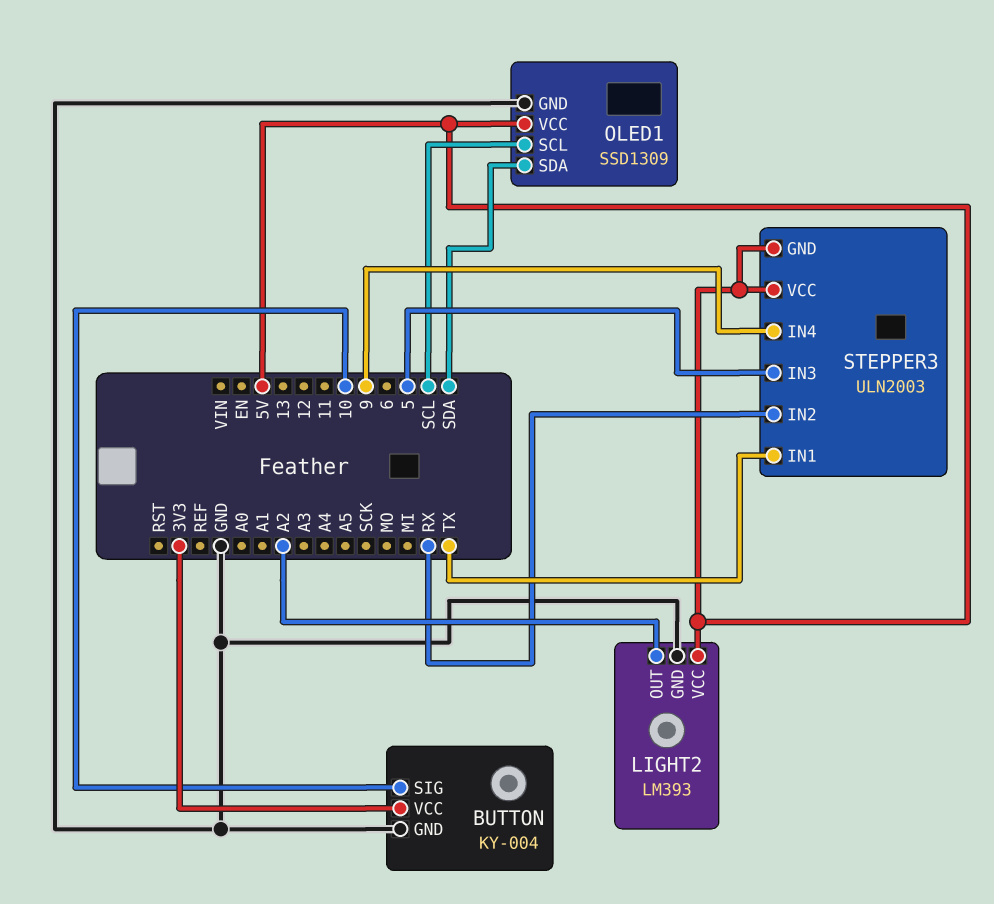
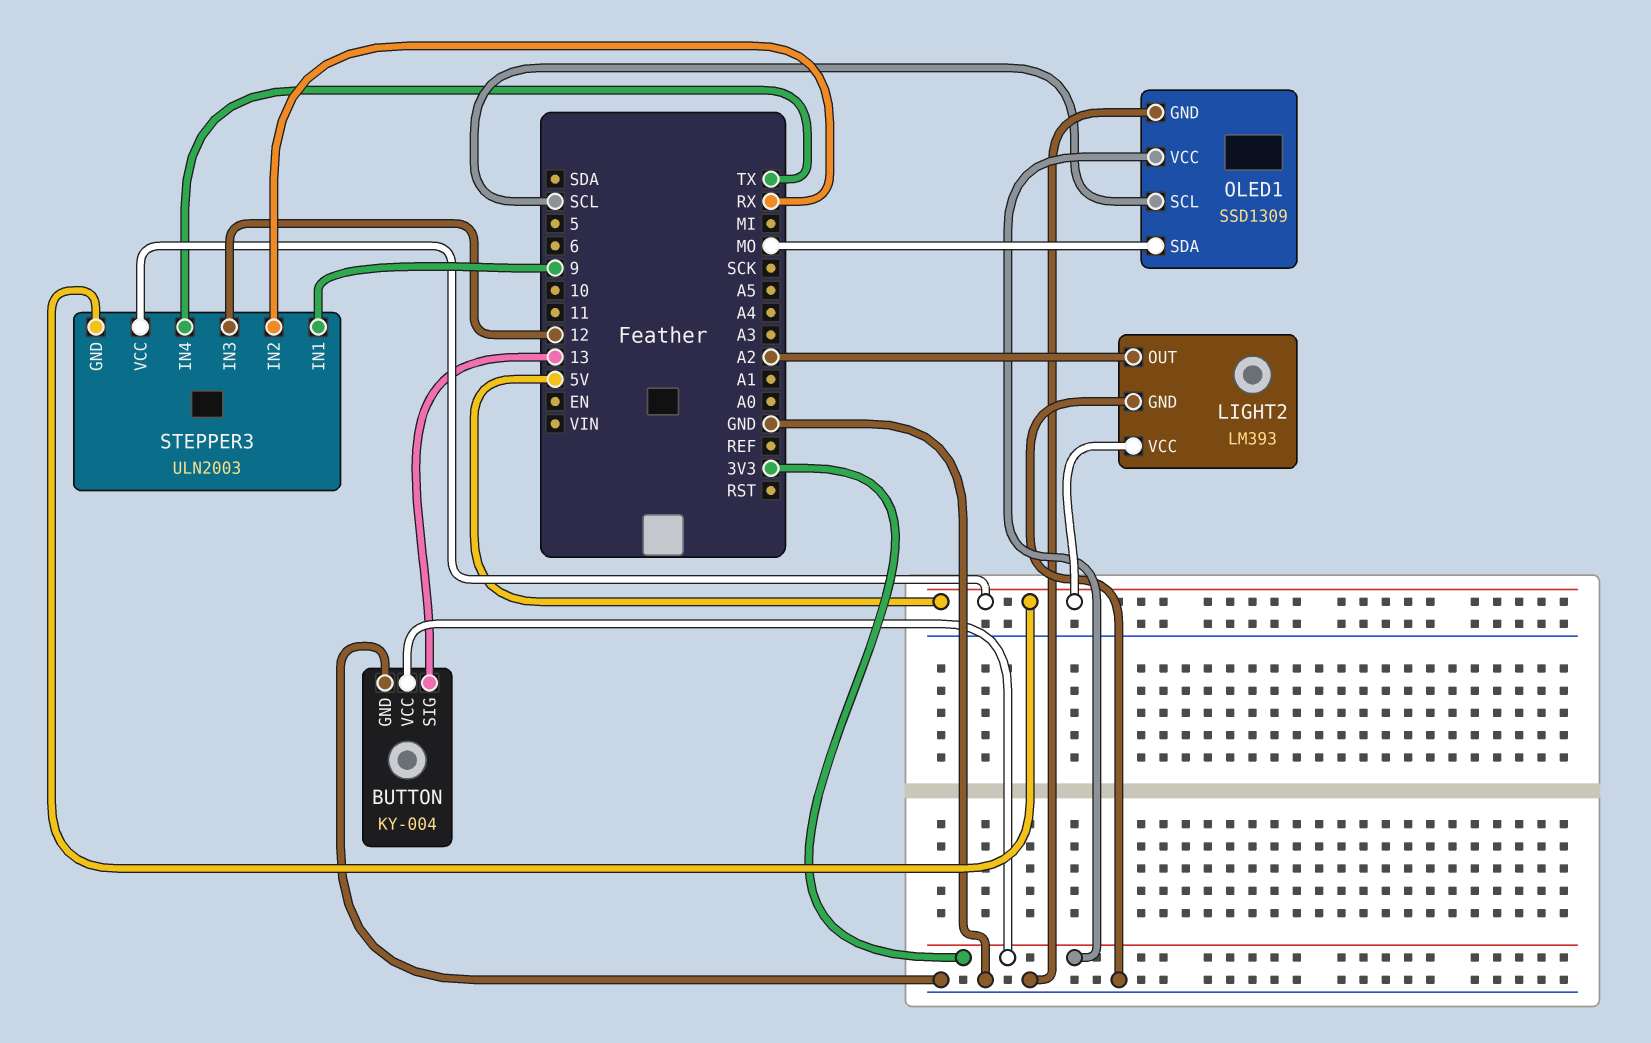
BUTTON pin SIG: 10 -> 13
OLED1 pin SDA: SDA -> MO
OLED1 pin VCC: 5V -> 3V3
STEPPER3 pin IN1: TX -> 9
STEPPER3 pin IN3: 5 -> 12
STEPPER3 pin IN4: 9 -> TX

